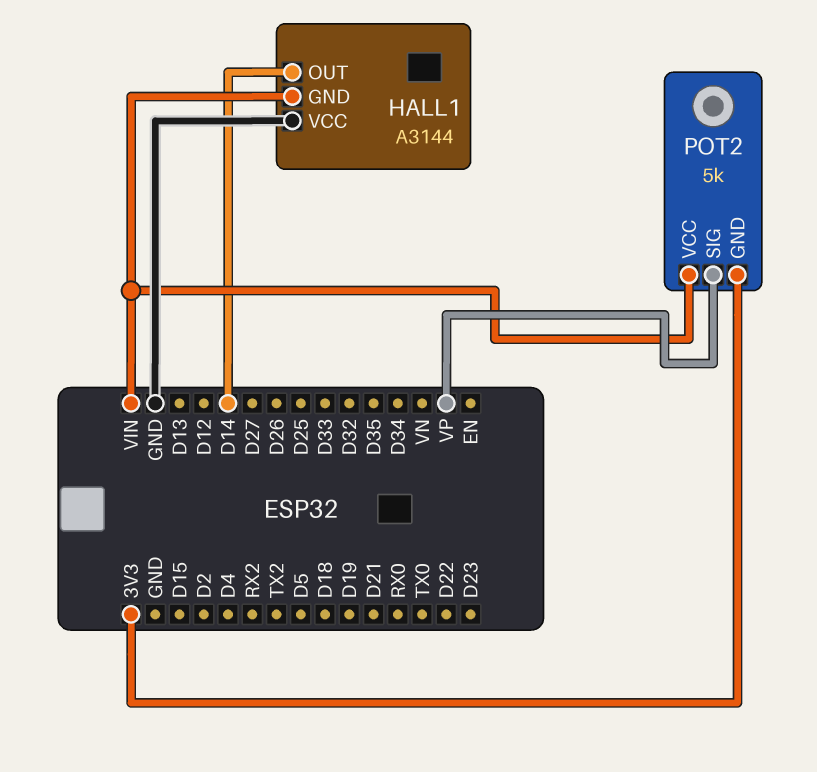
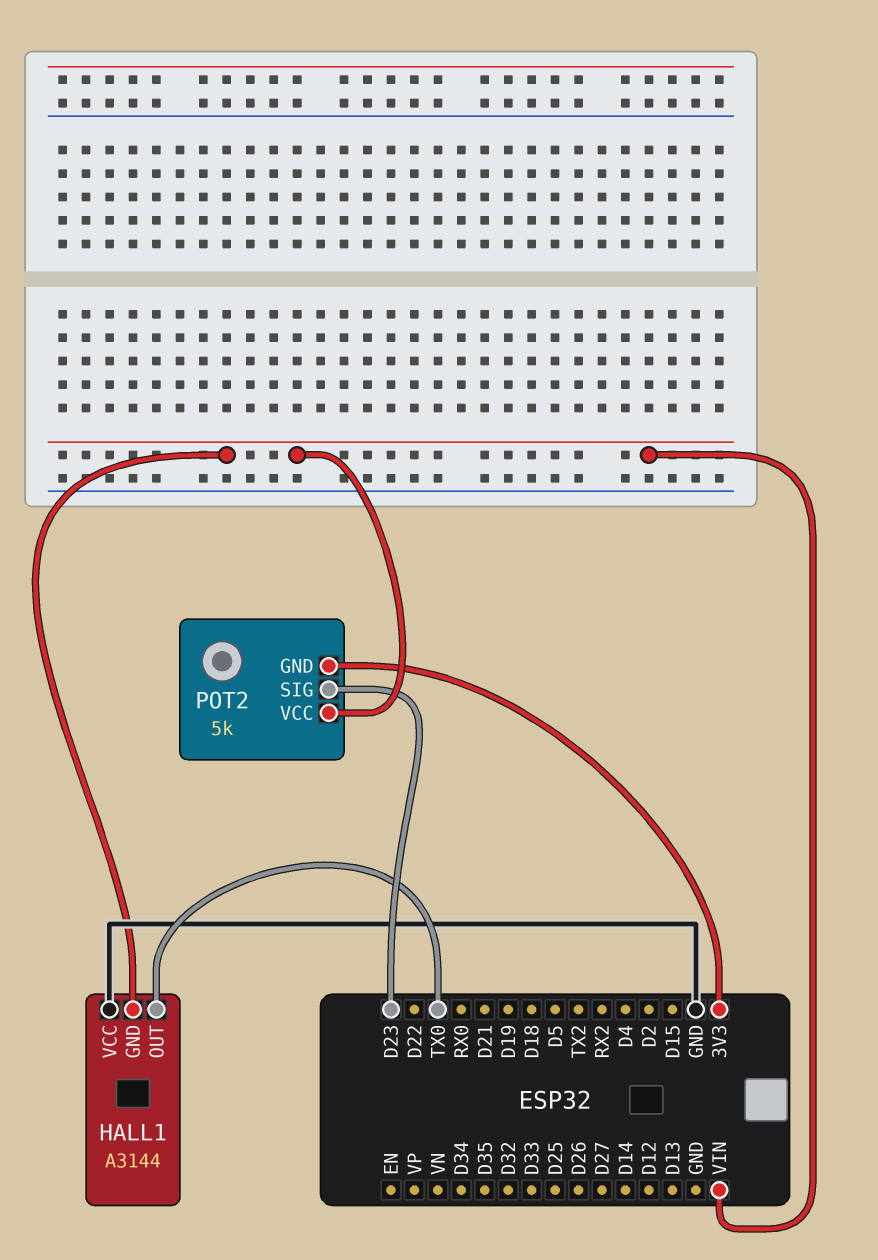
HALL1 pin OUT: D14 -> TX0
POT2 pin SIG: VP -> D23

